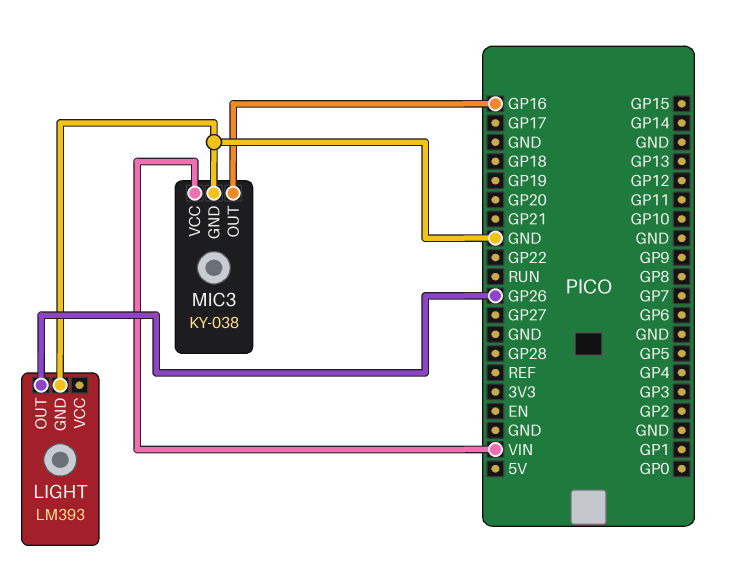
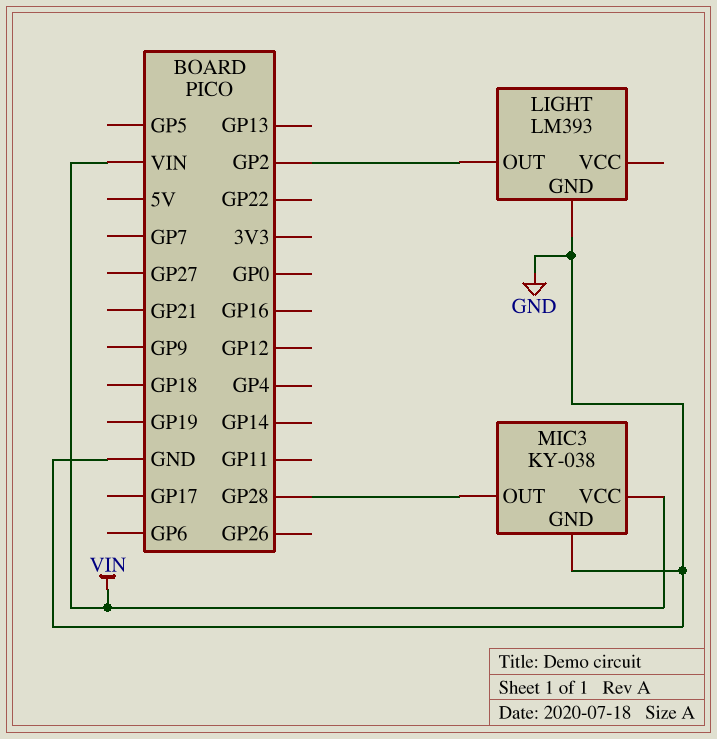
LIGHT pin OUT: GP26 -> GP2
MIC3 pin OUT: GP16 -> GP28

